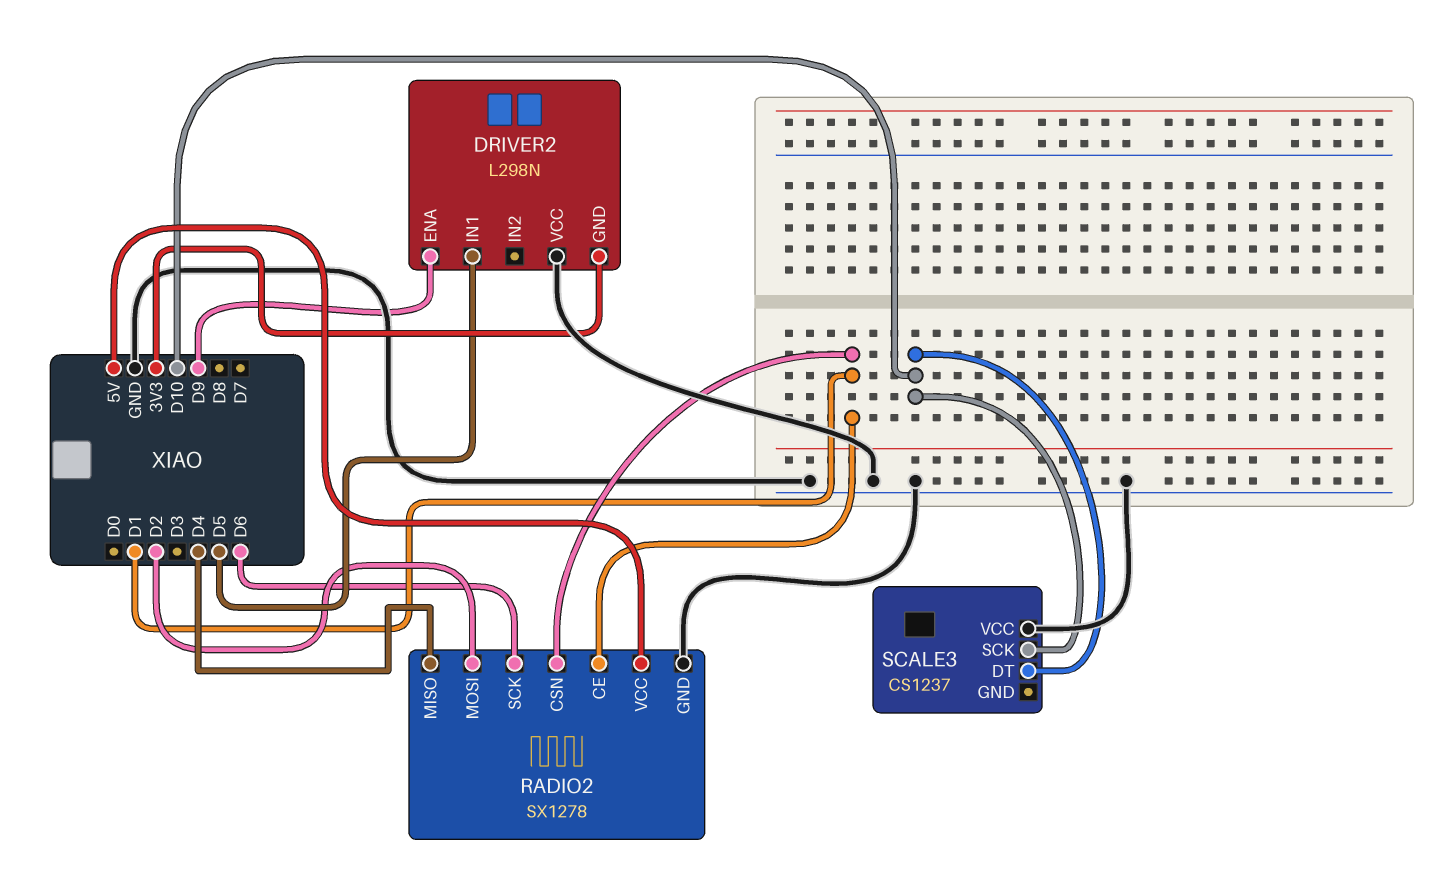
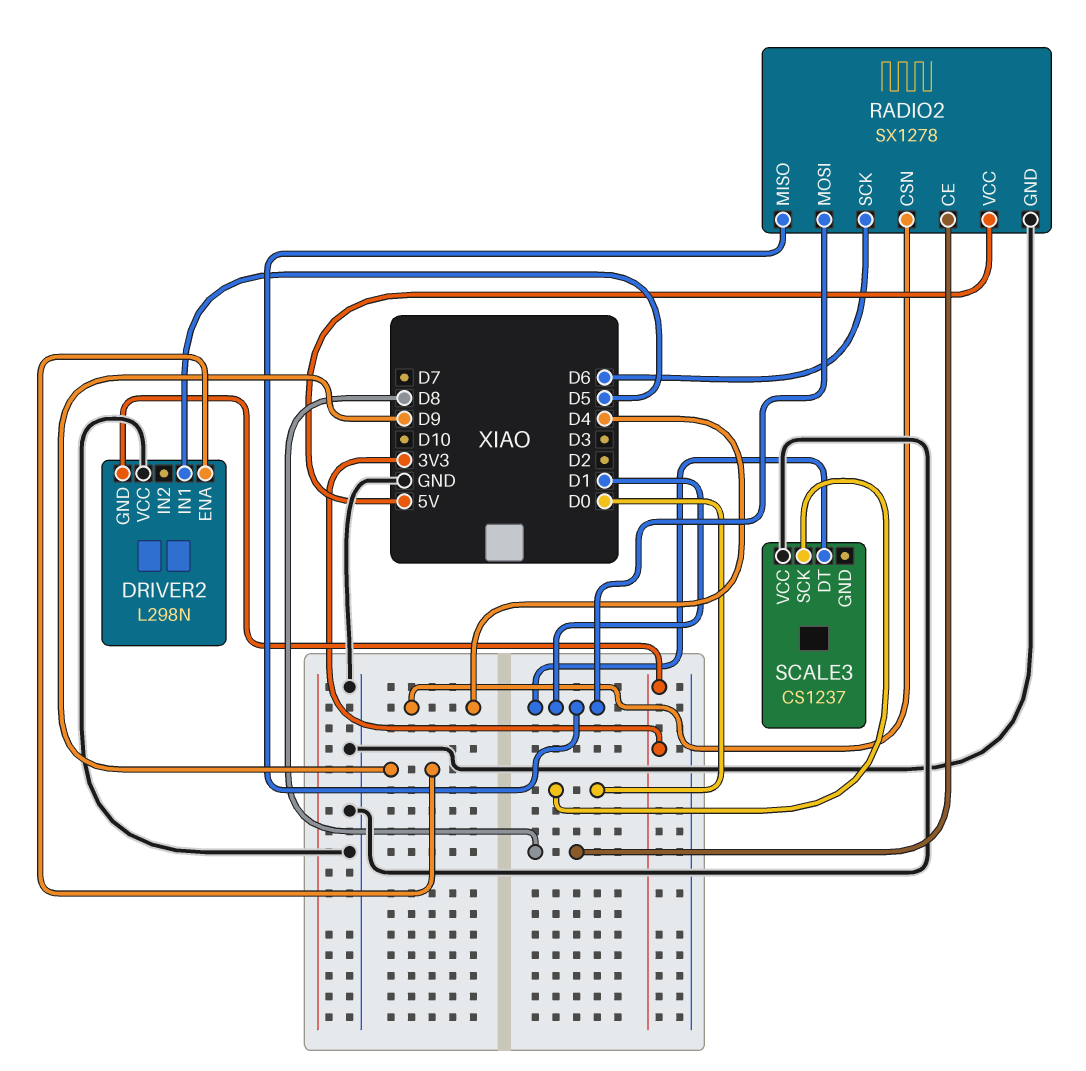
RADIO2 pin CE: D1 -> D8
RADIO2 pin CSN: D1 -> D4
RADIO2 pin MISO: D4 -> D1
RADIO2 pin MOSI: D2 -> D1
SCALE3 pin DT: D10 -> D1
SCALE3 pin SCK: D10 -> D0

